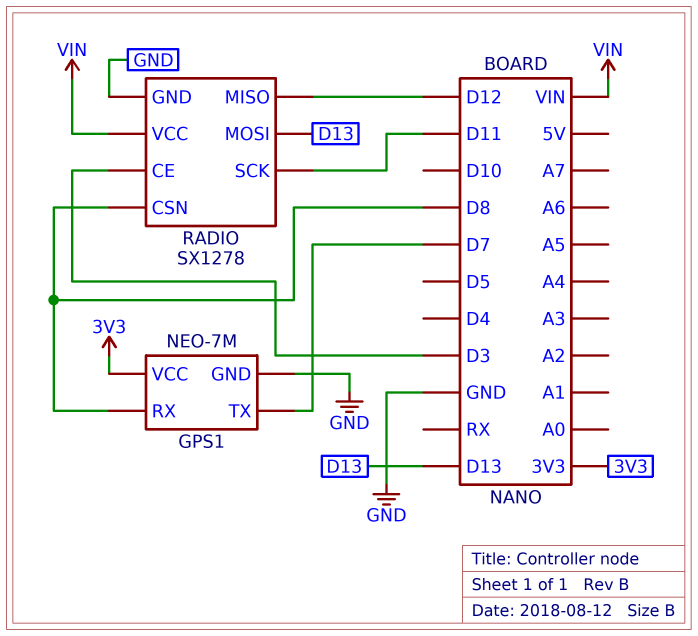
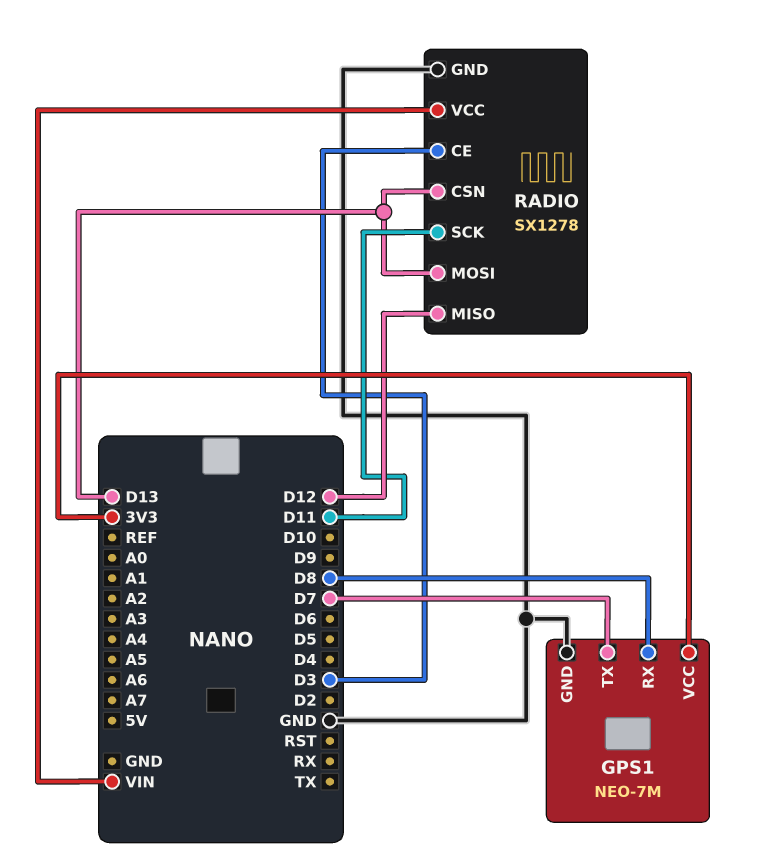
RADIO pin CSN: D8 -> D13

